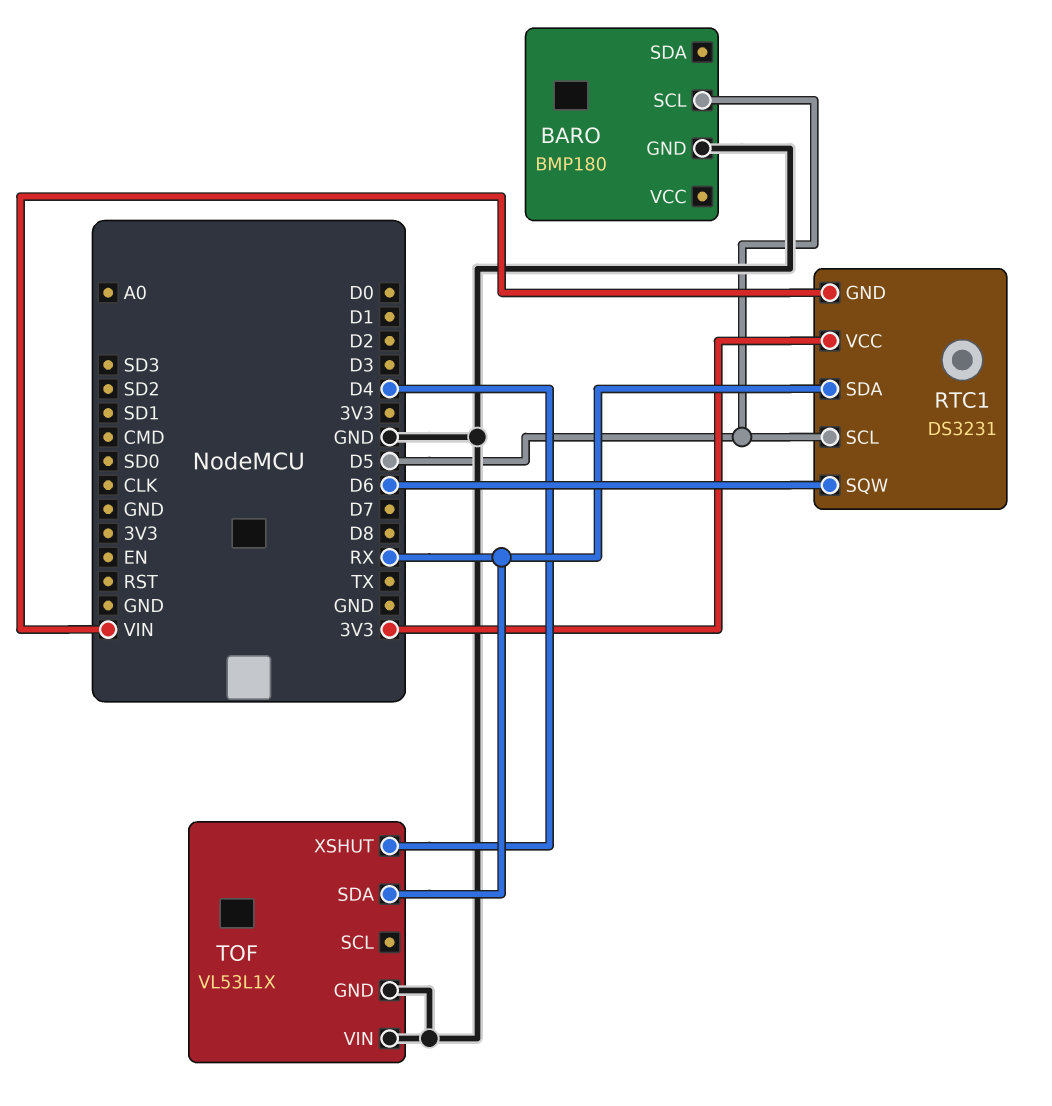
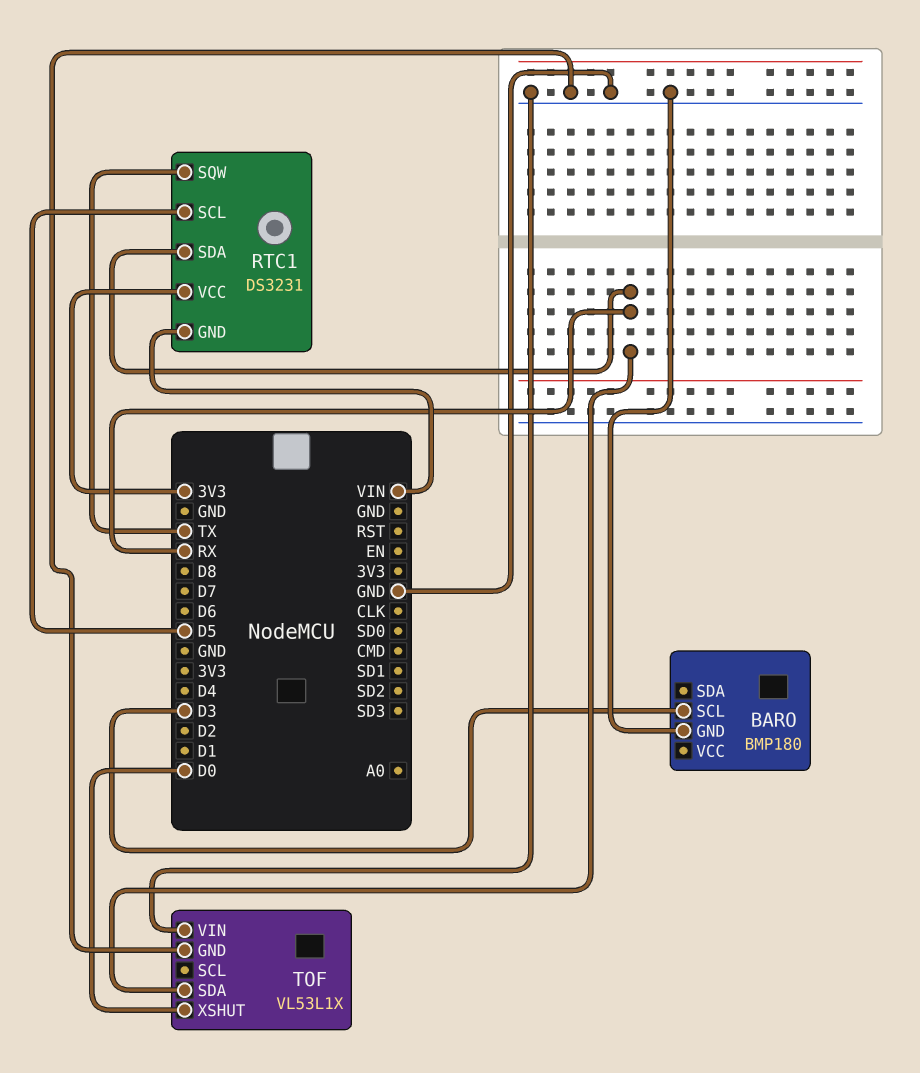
BARO pin SCL: D5 -> D3
RTC1 pin SQW: D6 -> TX
TOF pin XSHUT: D4 -> D0

